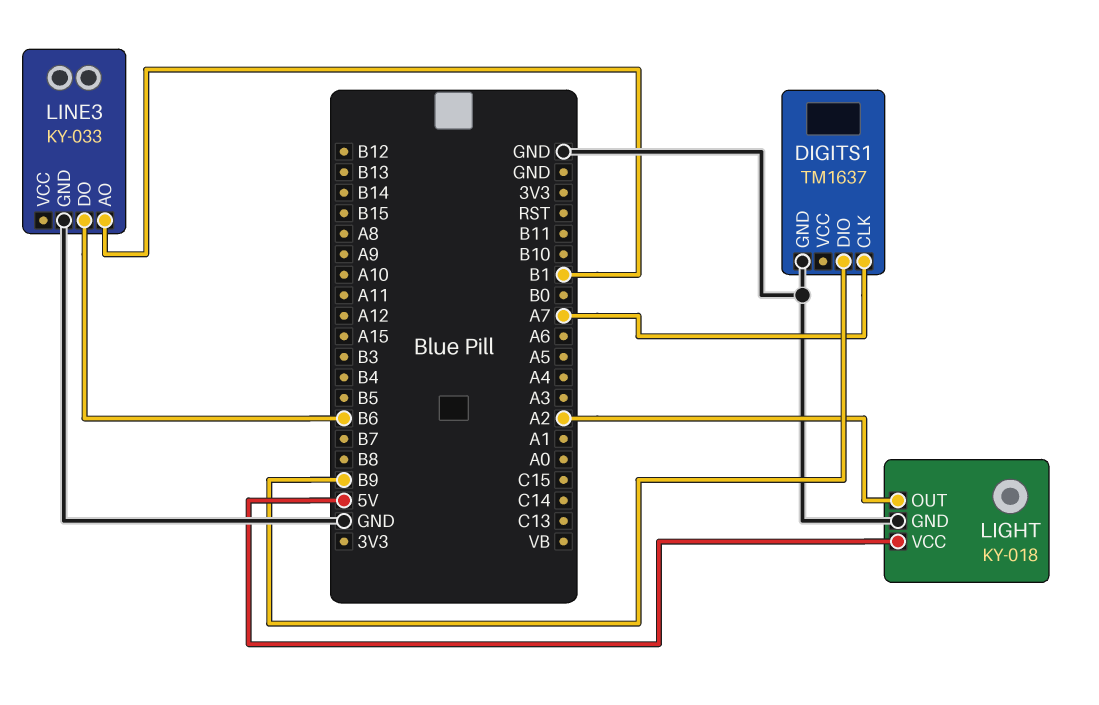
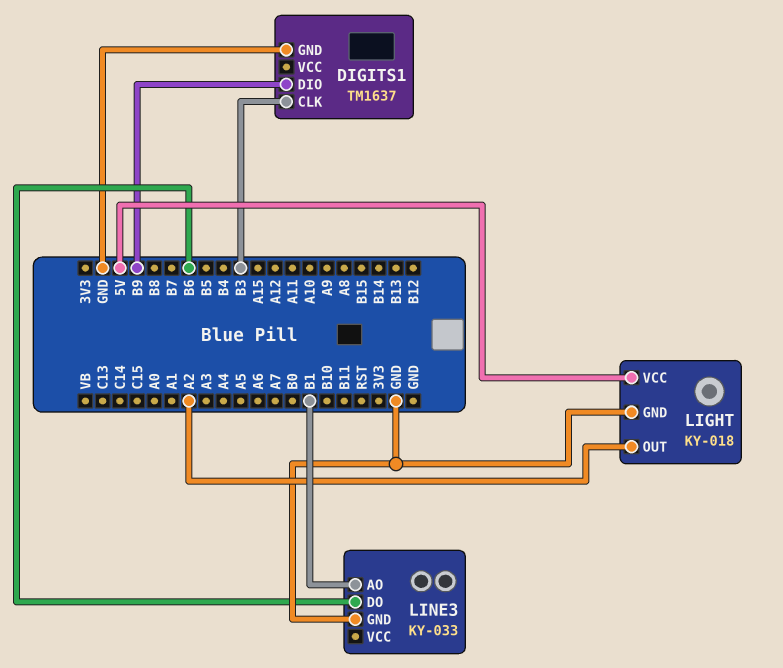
DIGITS1 pin CLK: A7 -> B3

